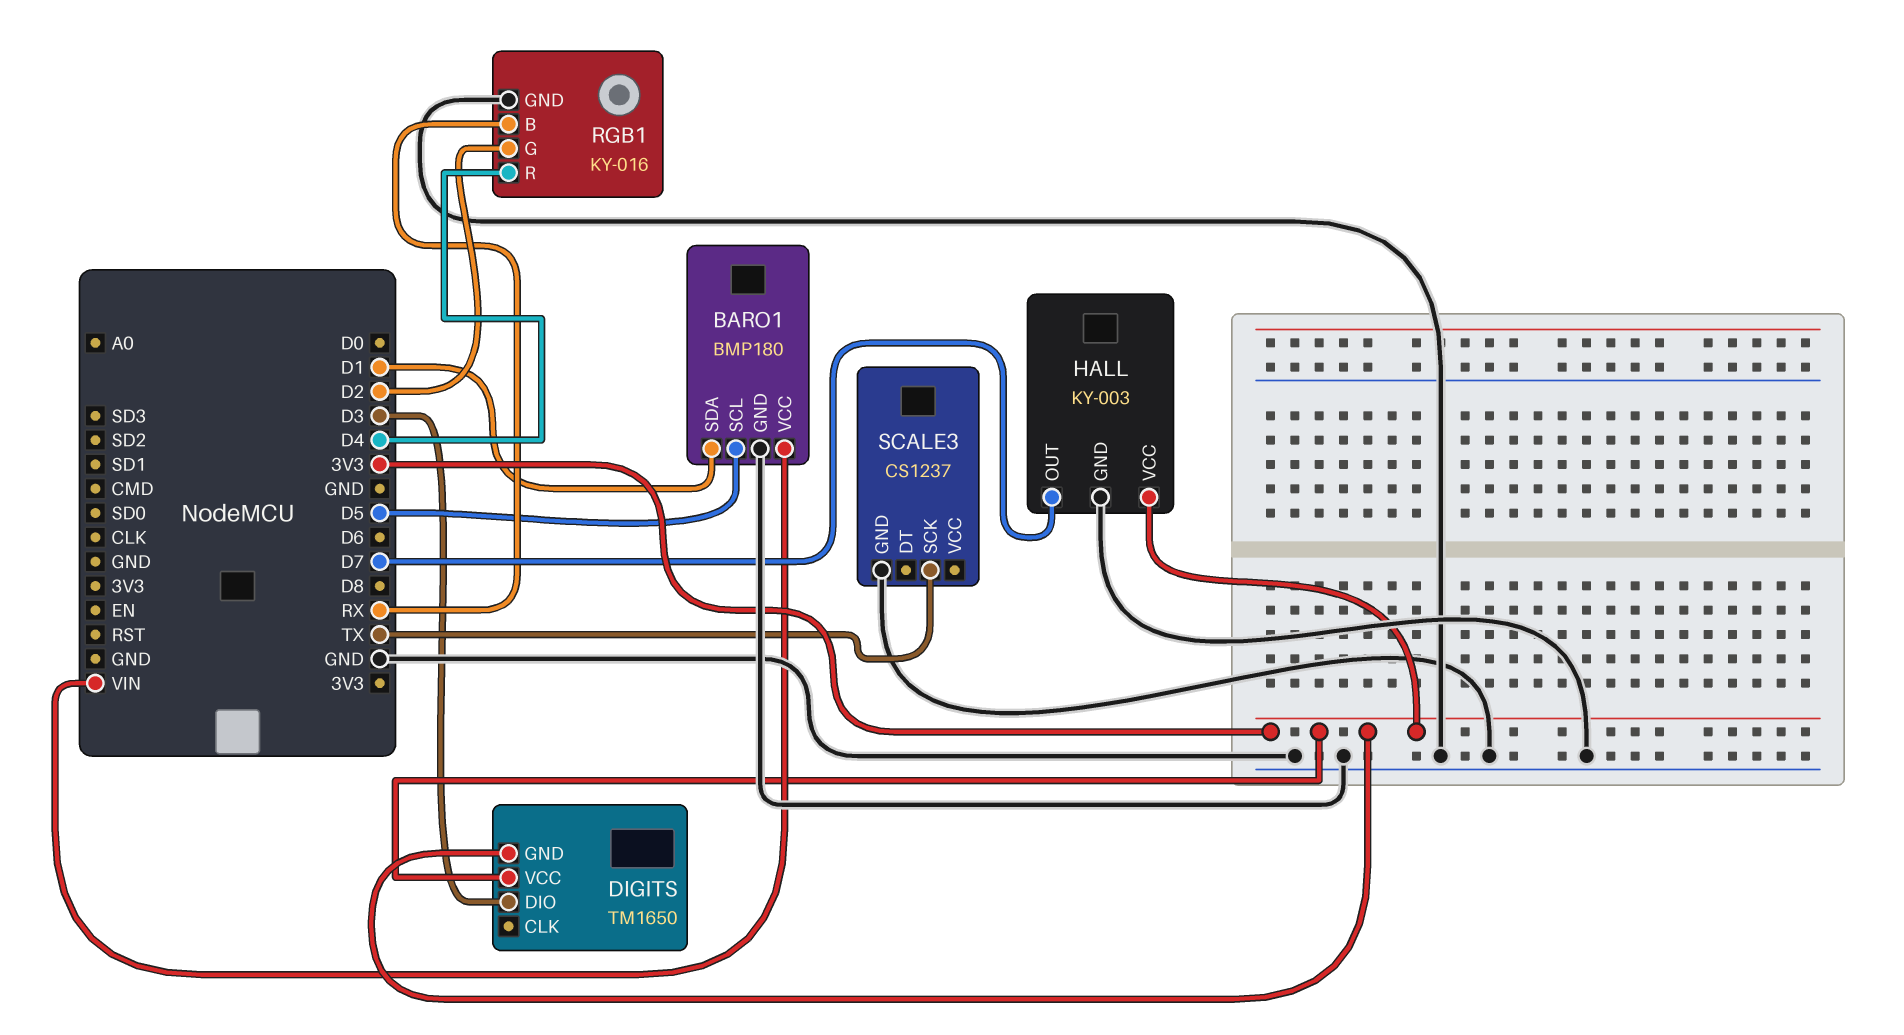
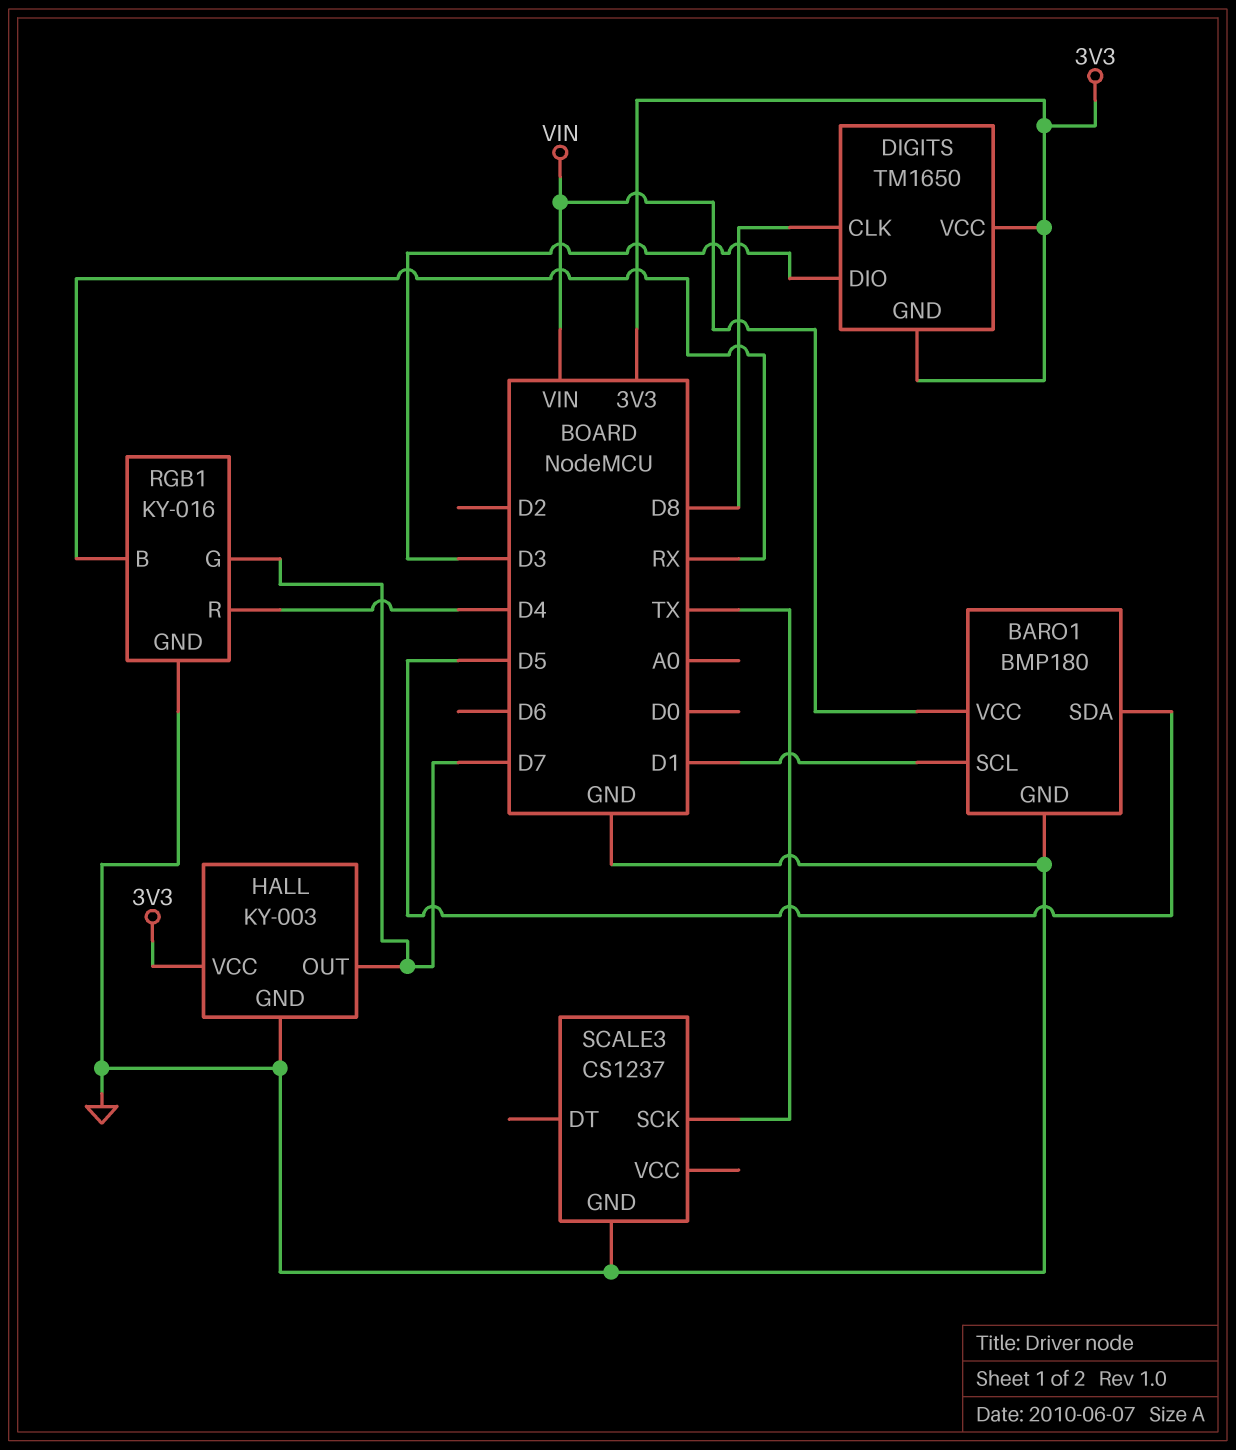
BARO1 pin SCL: D5 -> D1
BARO1 pin SDA: D1 -> D5
DIGITS pin CLK: none -> D8
RGB1 pin G: D2 -> D7

